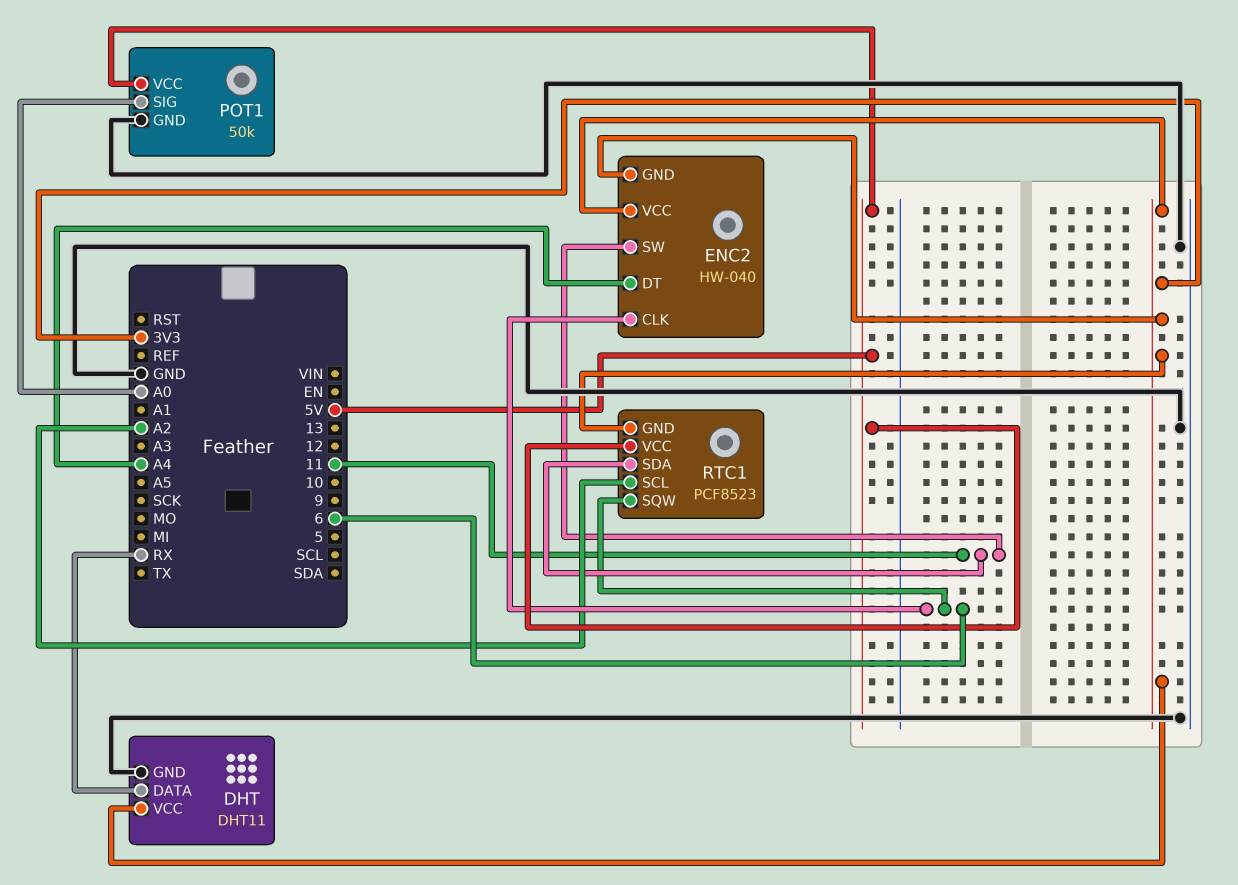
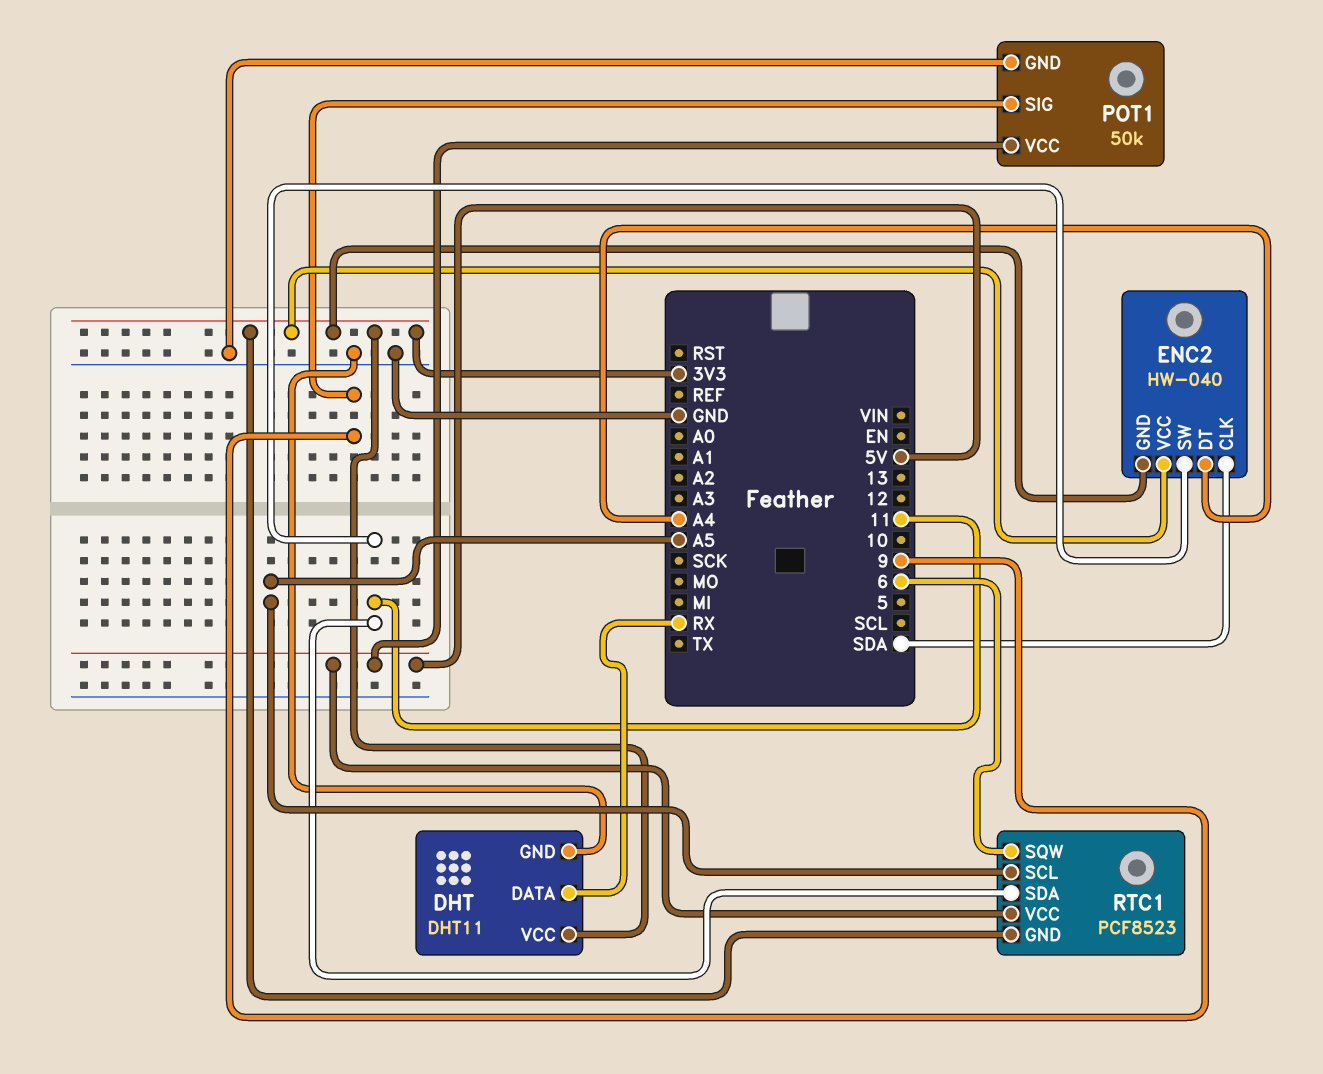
ENC2 pin CLK: 6 -> SDA
POT1 pin SIG: A0 -> 9
RTC1 pin SCL: A2 -> A5

